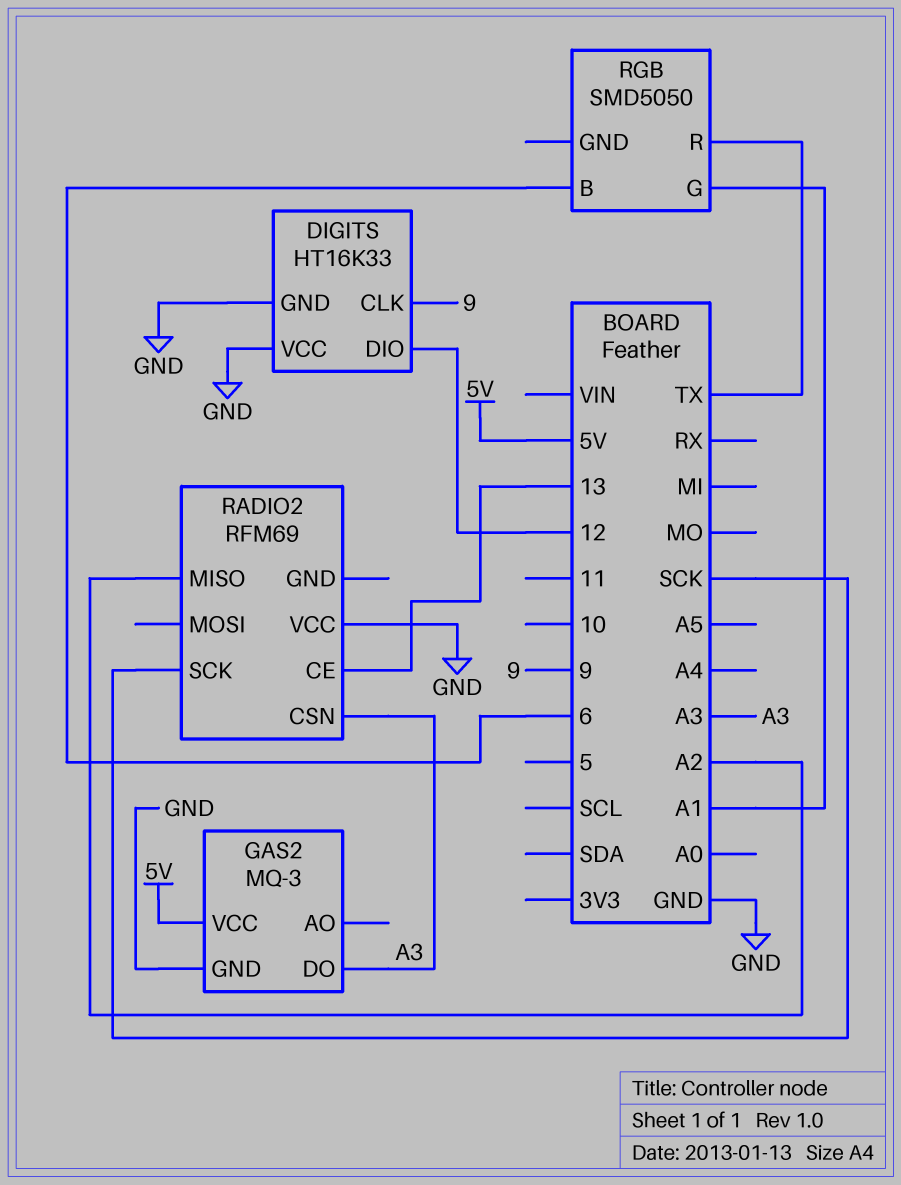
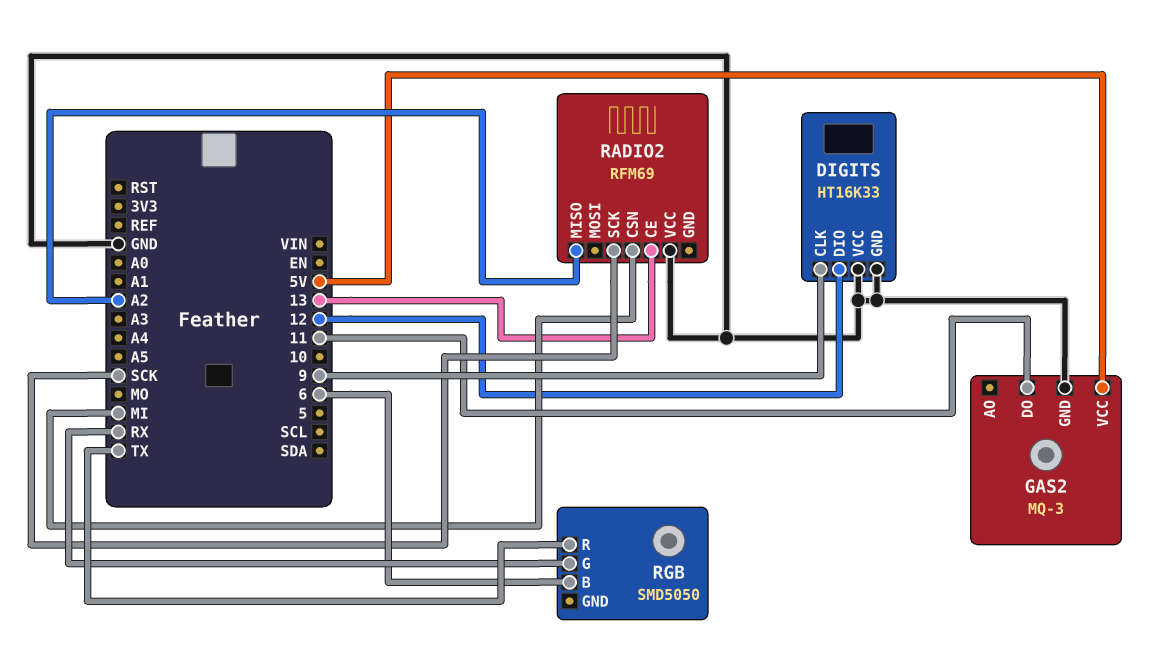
GAS2 pin DO: A3 -> 11
RADIO2 pin CSN: A3 -> MI
RGB pin G: A1 -> RX

